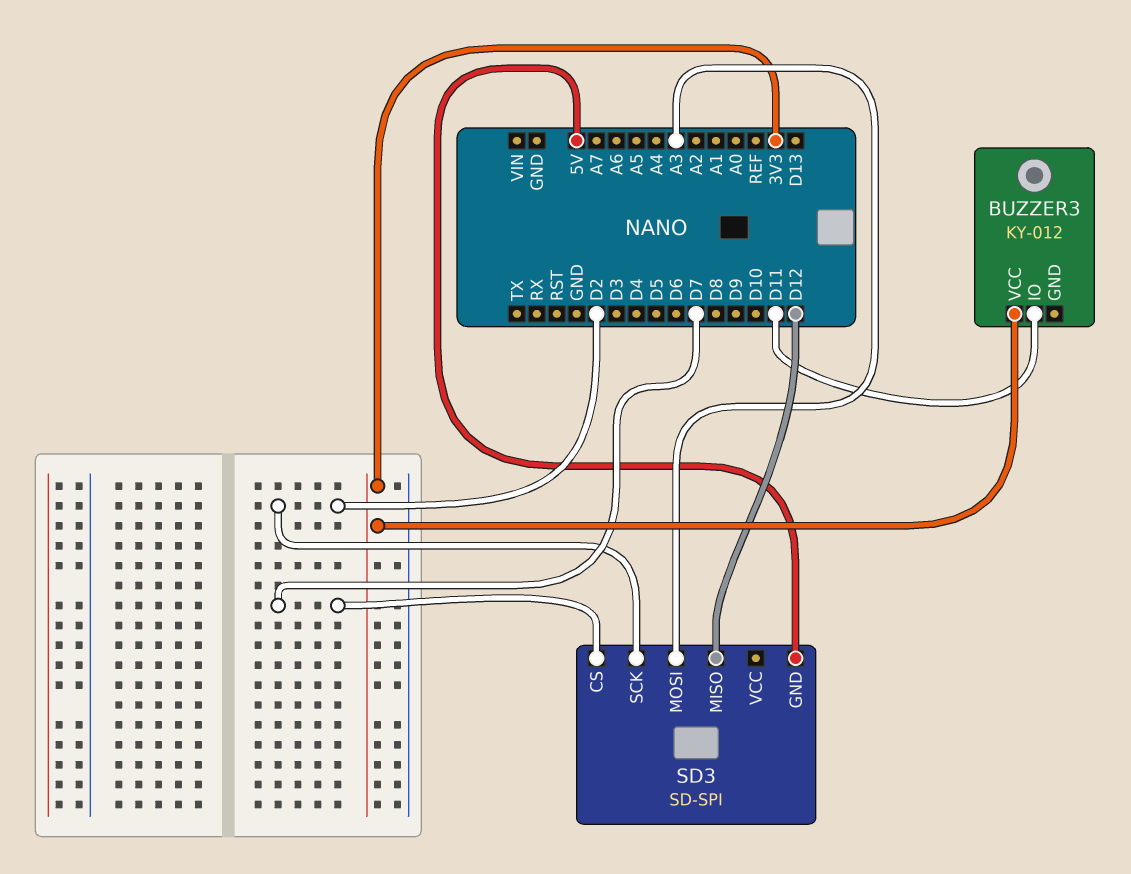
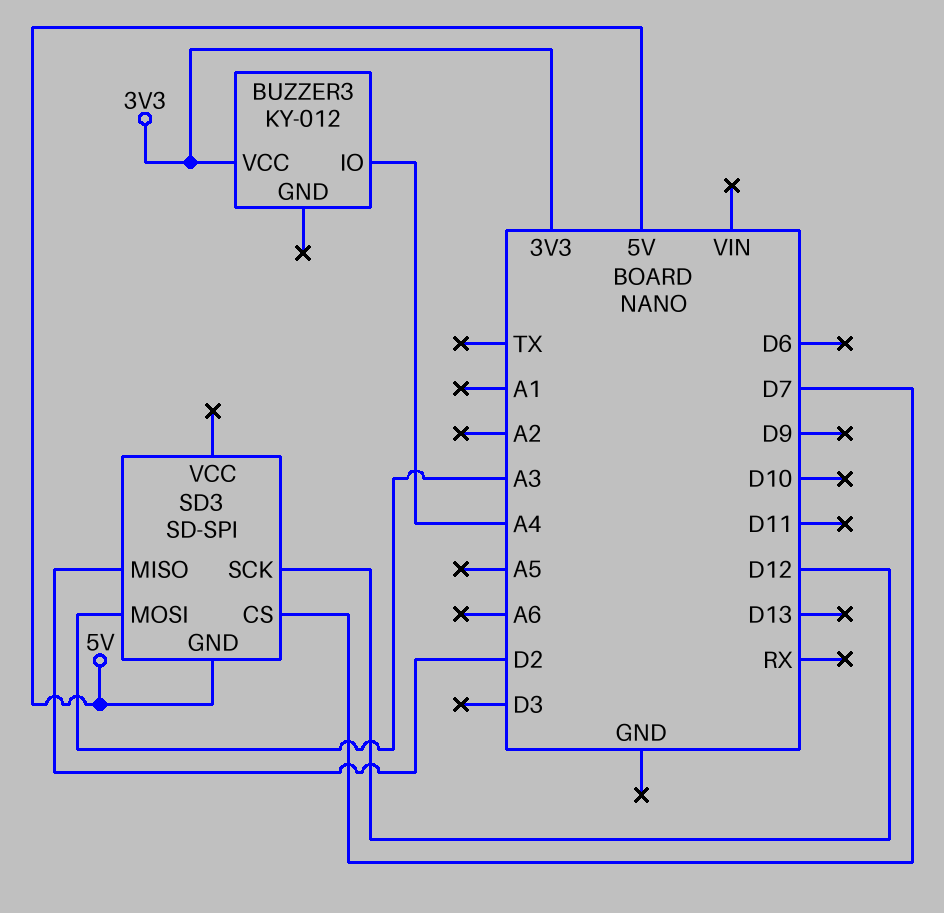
BUZZER3 pin IO: D11 -> A4
SD3 pin MISO: D12 -> D2
SD3 pin SCK: D2 -> D12

